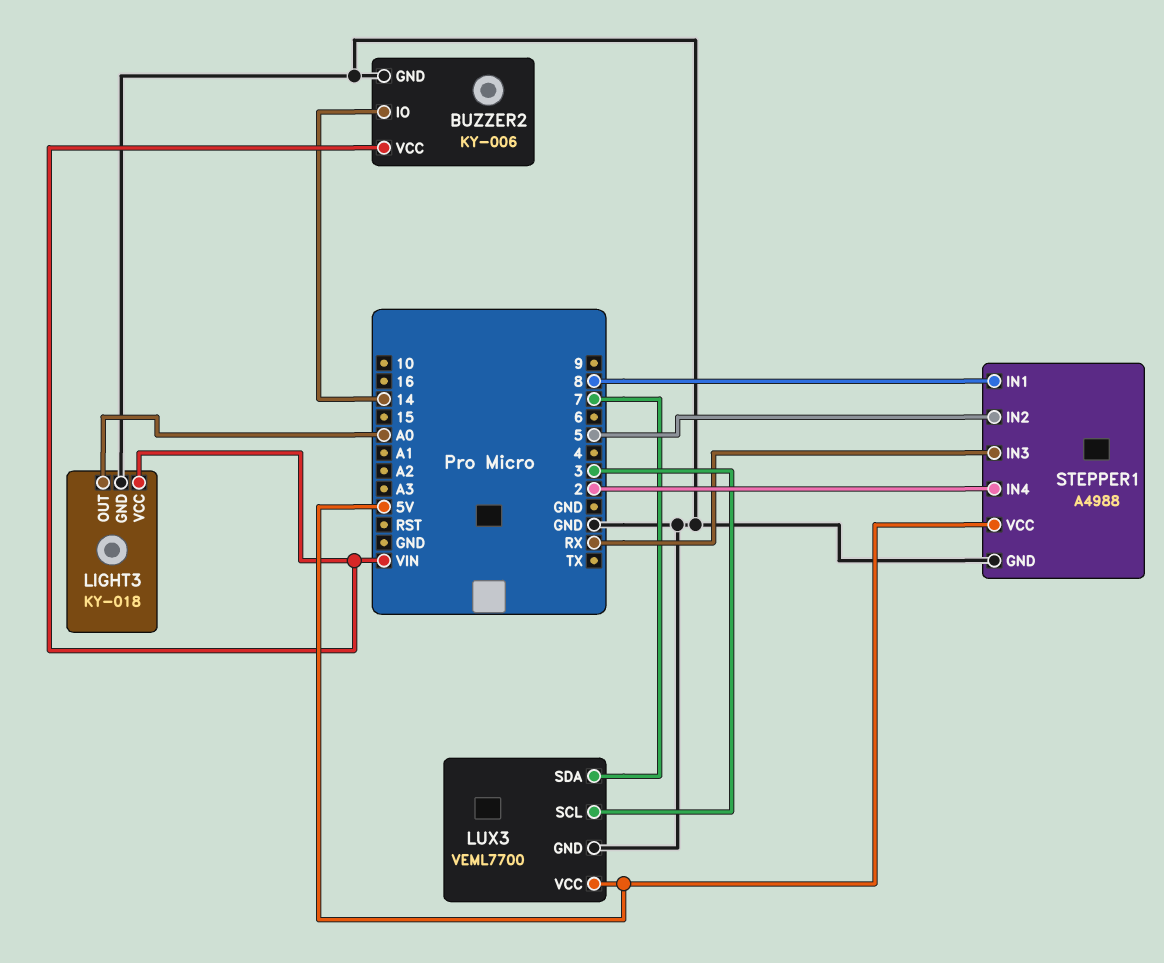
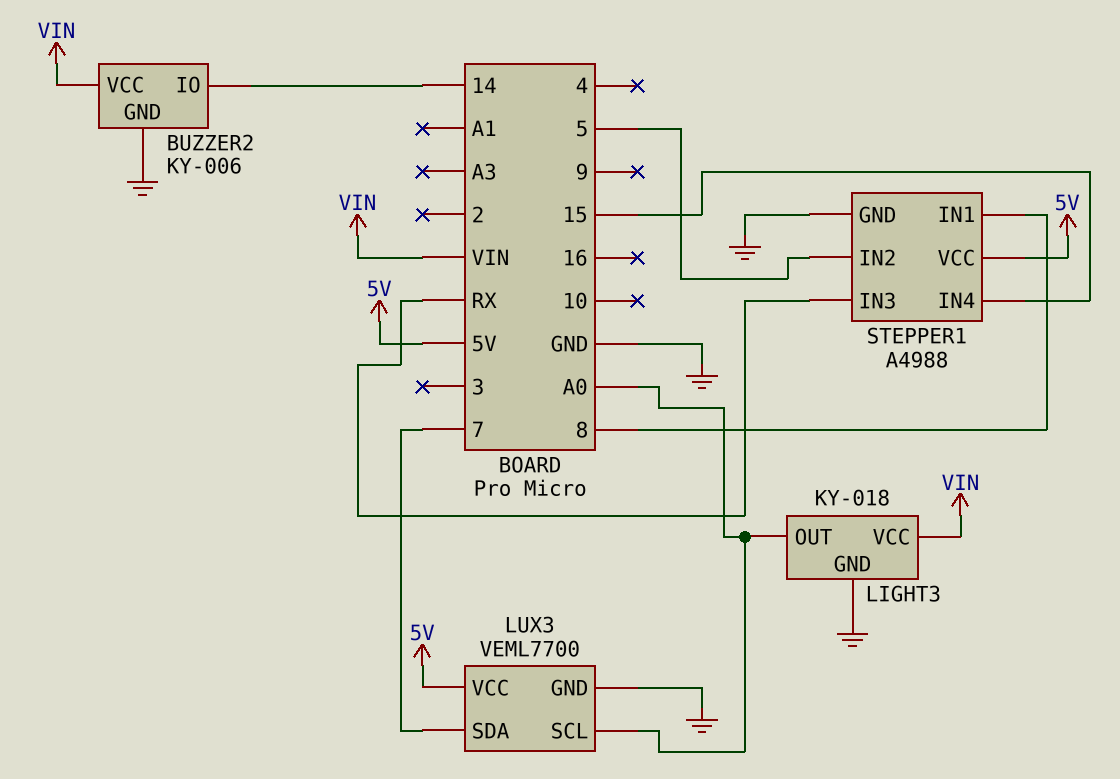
LUX3 pin SCL: 3 -> A0
STEPPER1 pin IN4: 2 -> 15

